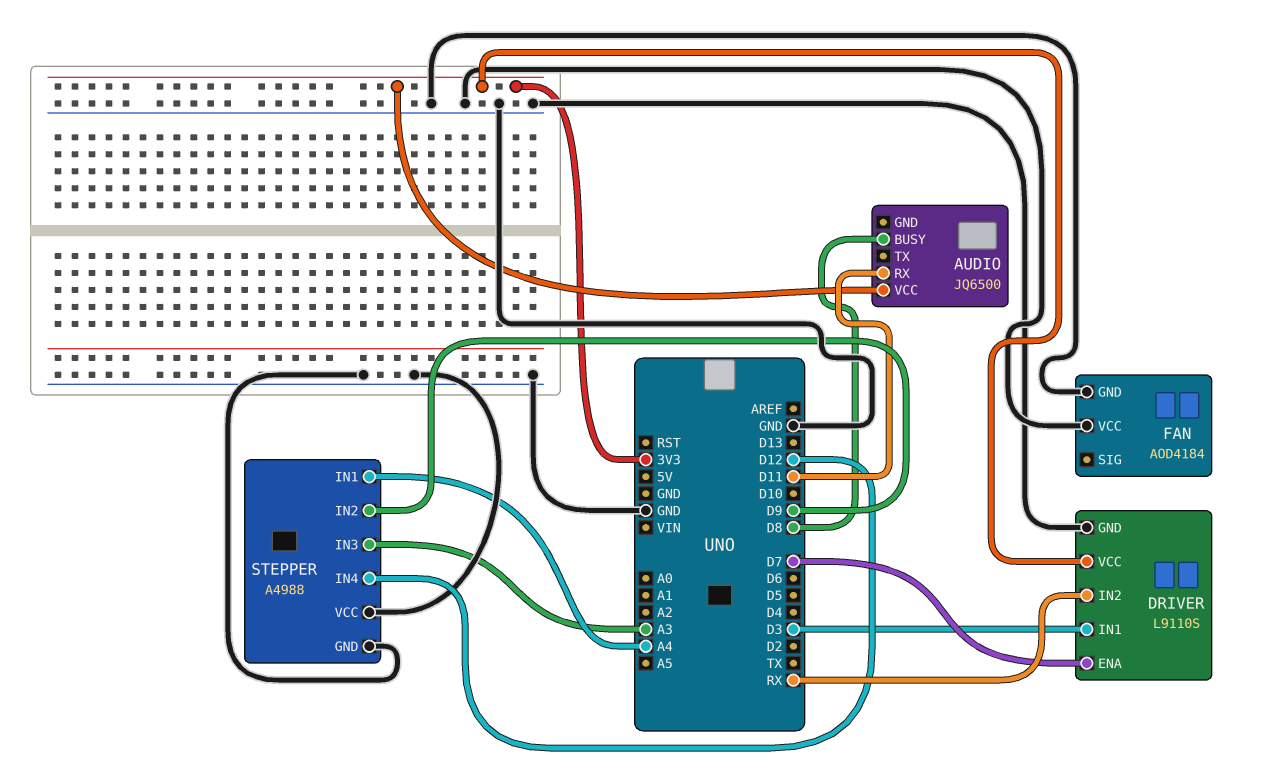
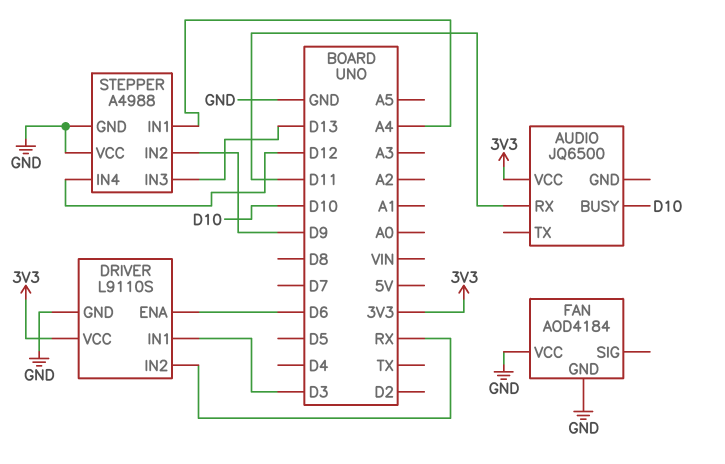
AUDIO pin BUSY: D8 -> D10
DRIVER pin ENA: D7 -> D6
STEPPER pin IN3: A3 -> D13

